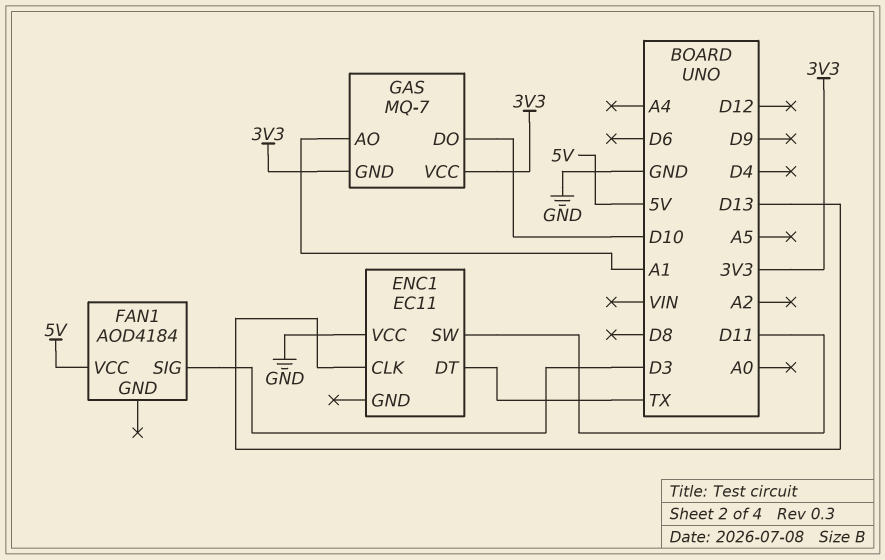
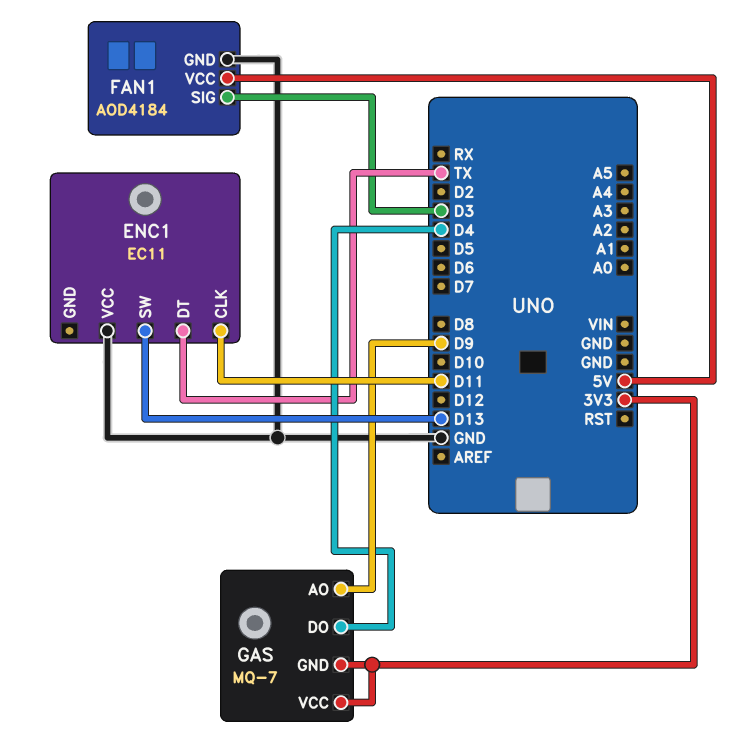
ENC1 pin CLK: D13 -> D11
ENC1 pin SW: D11 -> D13
FAN1 pin GND: none -> GND
GAS pin AO: A1 -> D9
GAS pin DO: D10 -> D4

